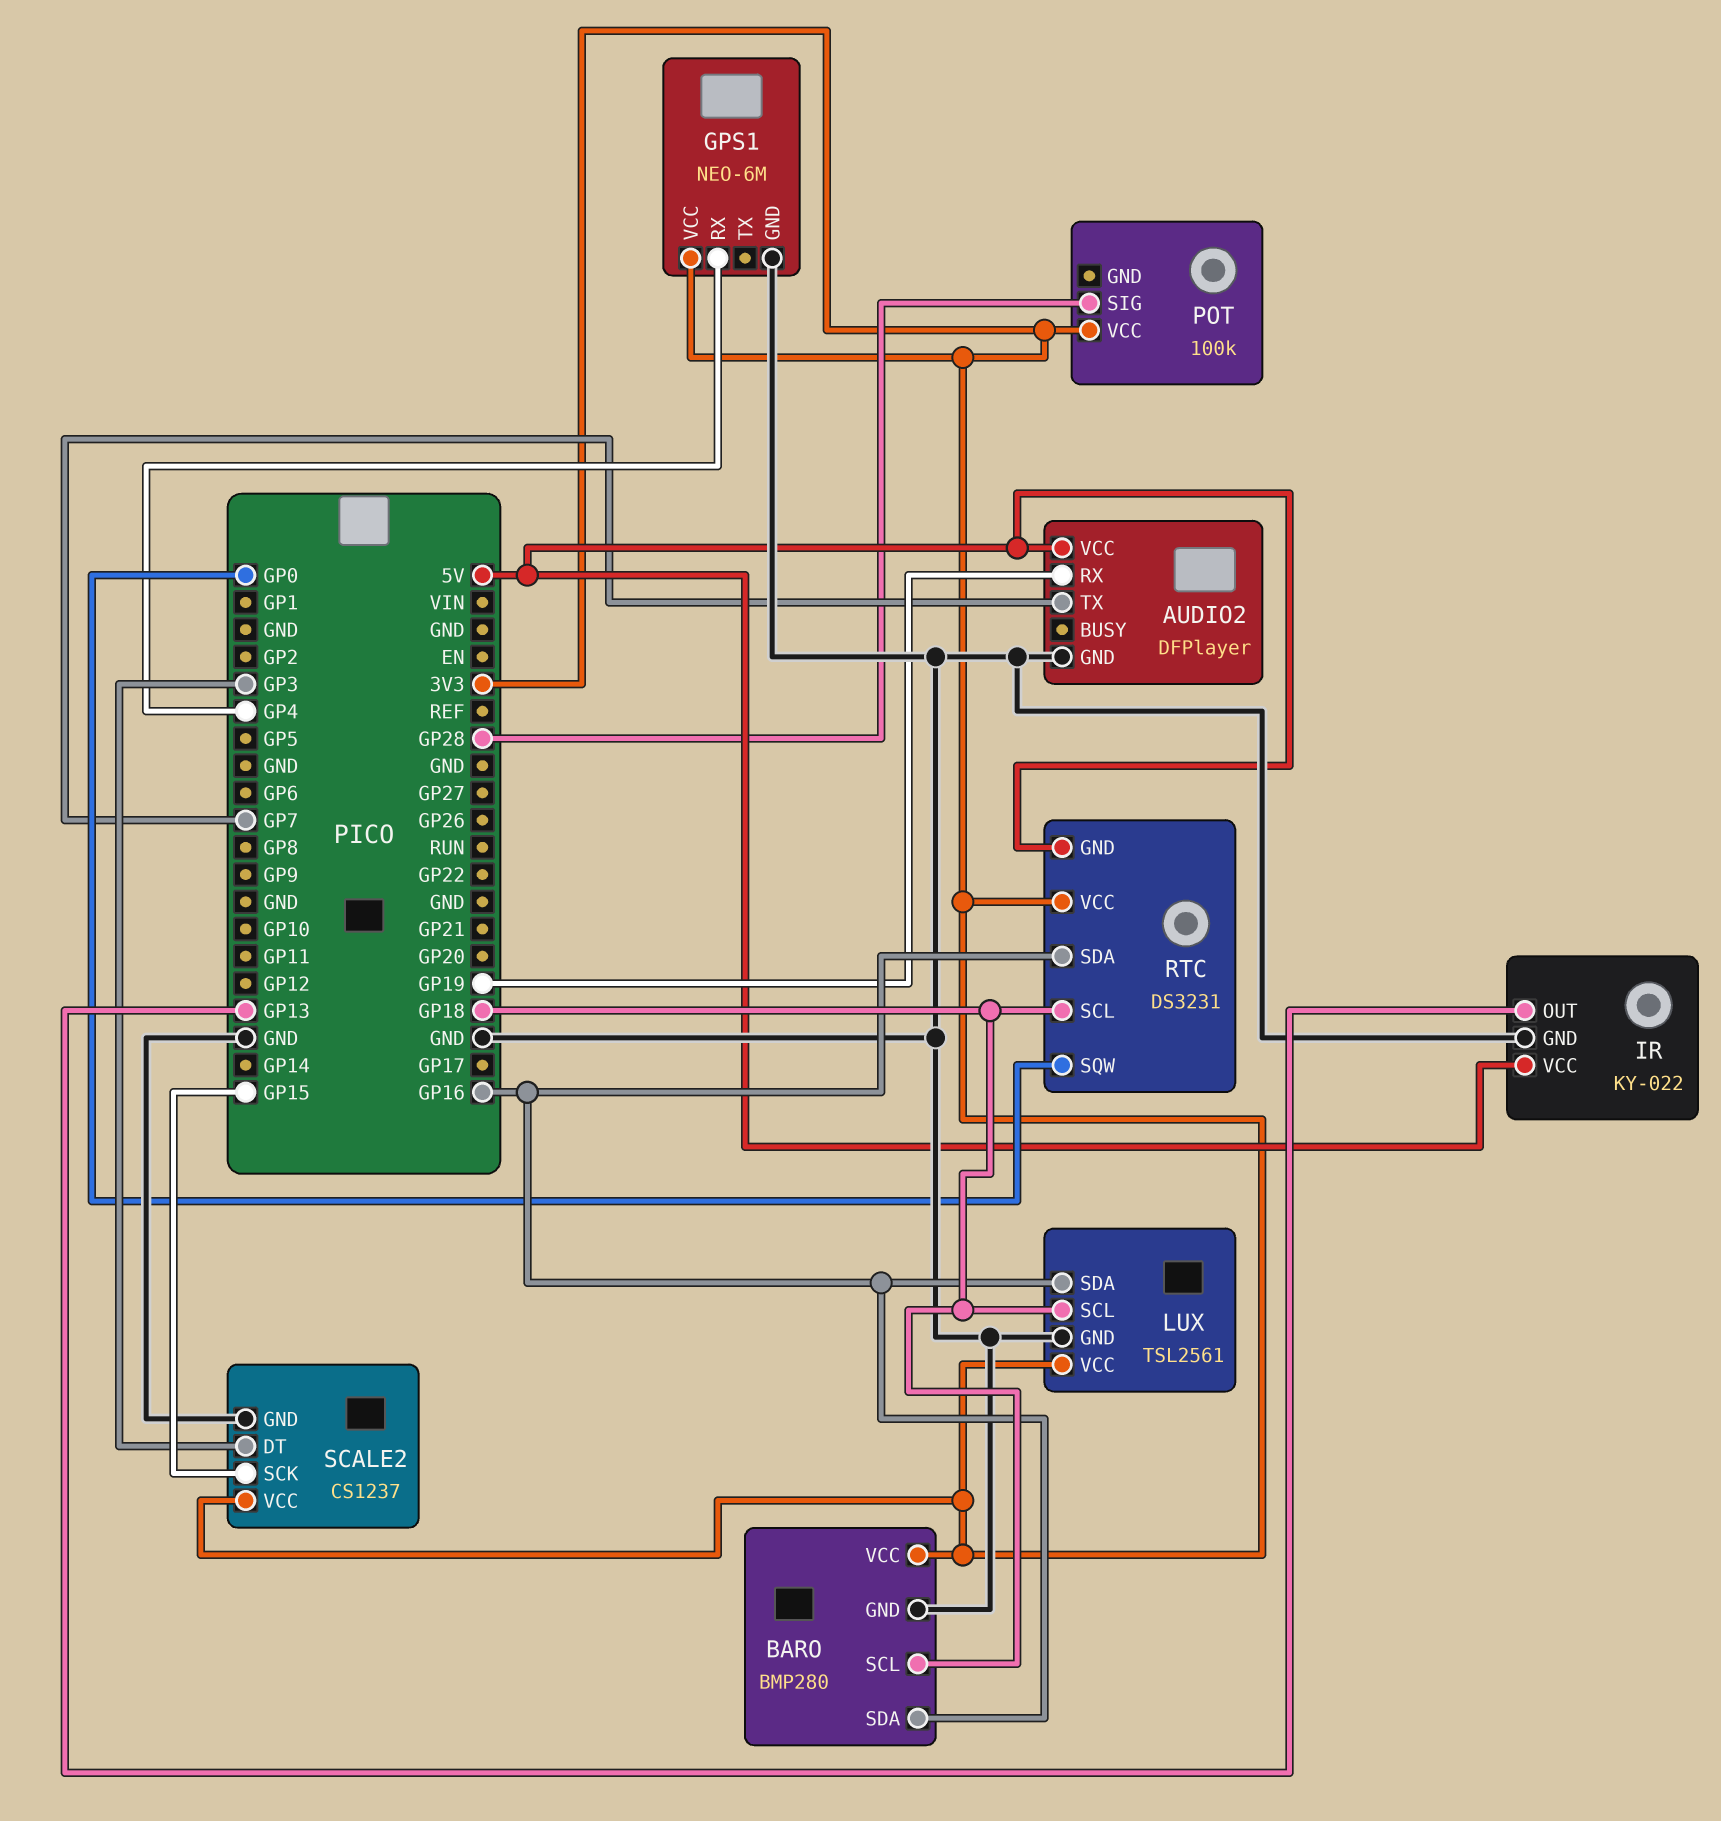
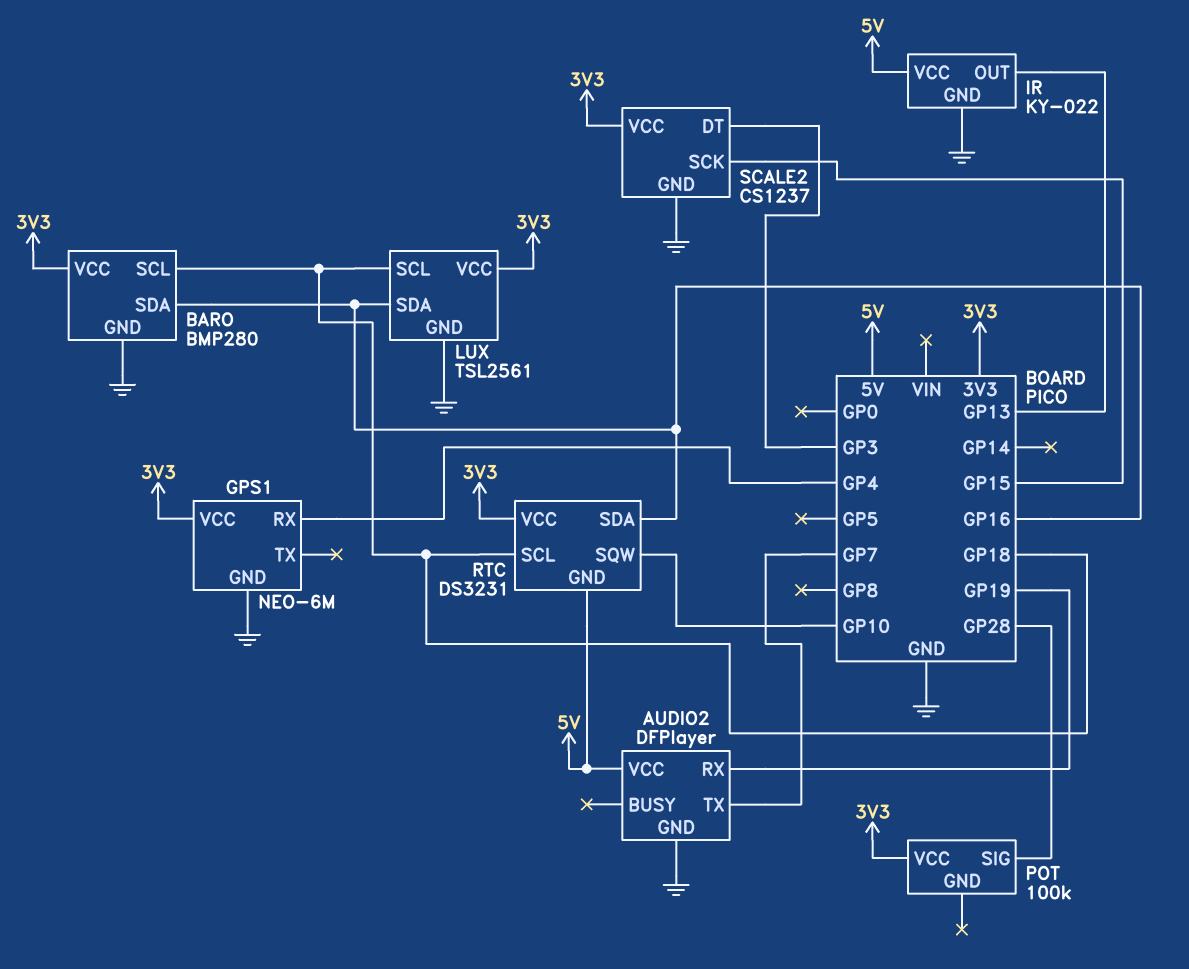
RTC pin SQW: GP0 -> GP10

